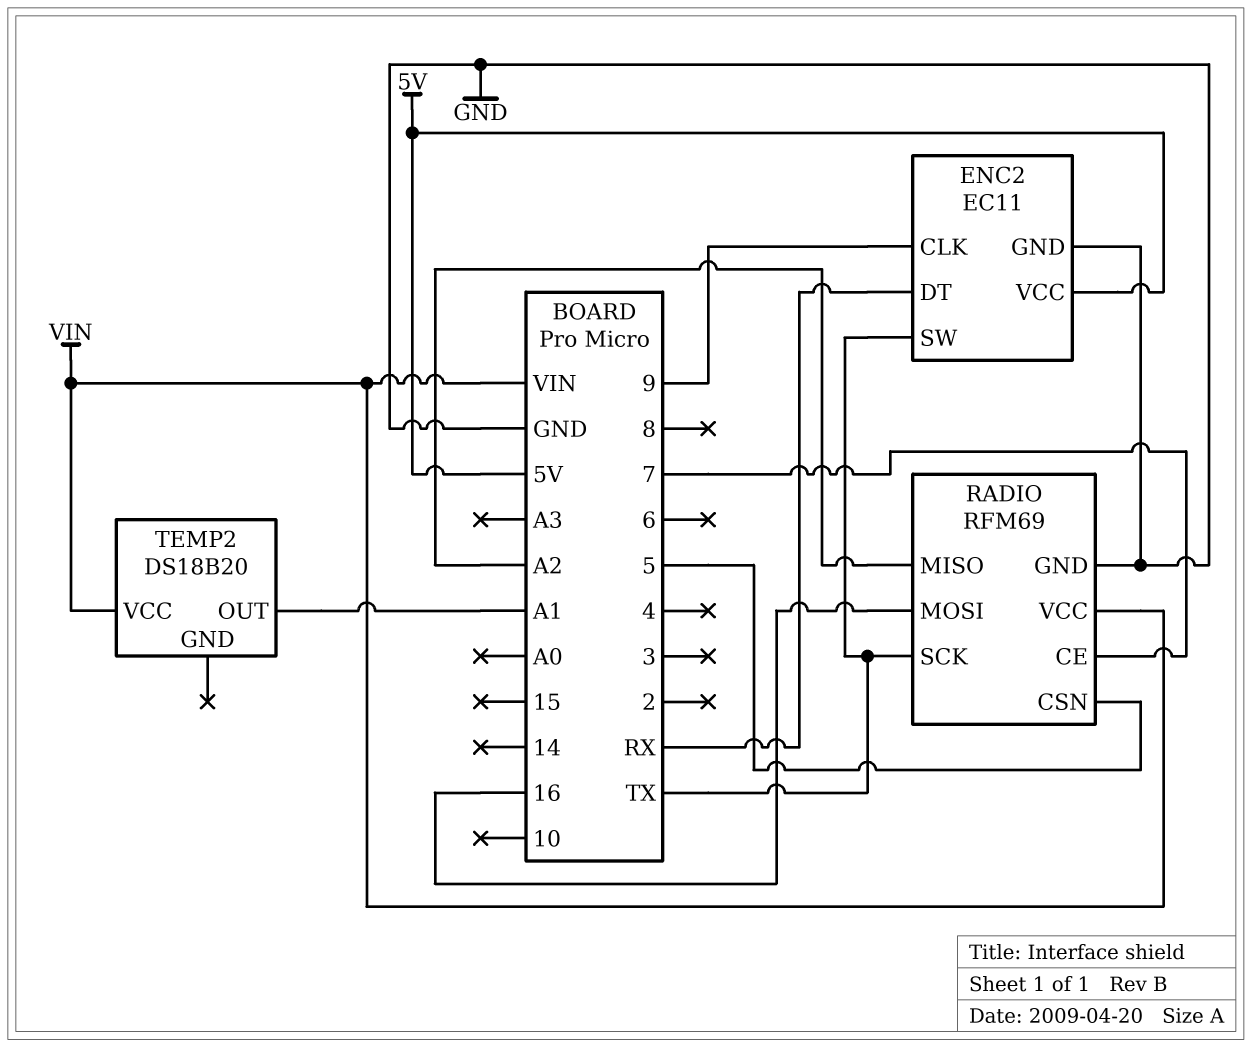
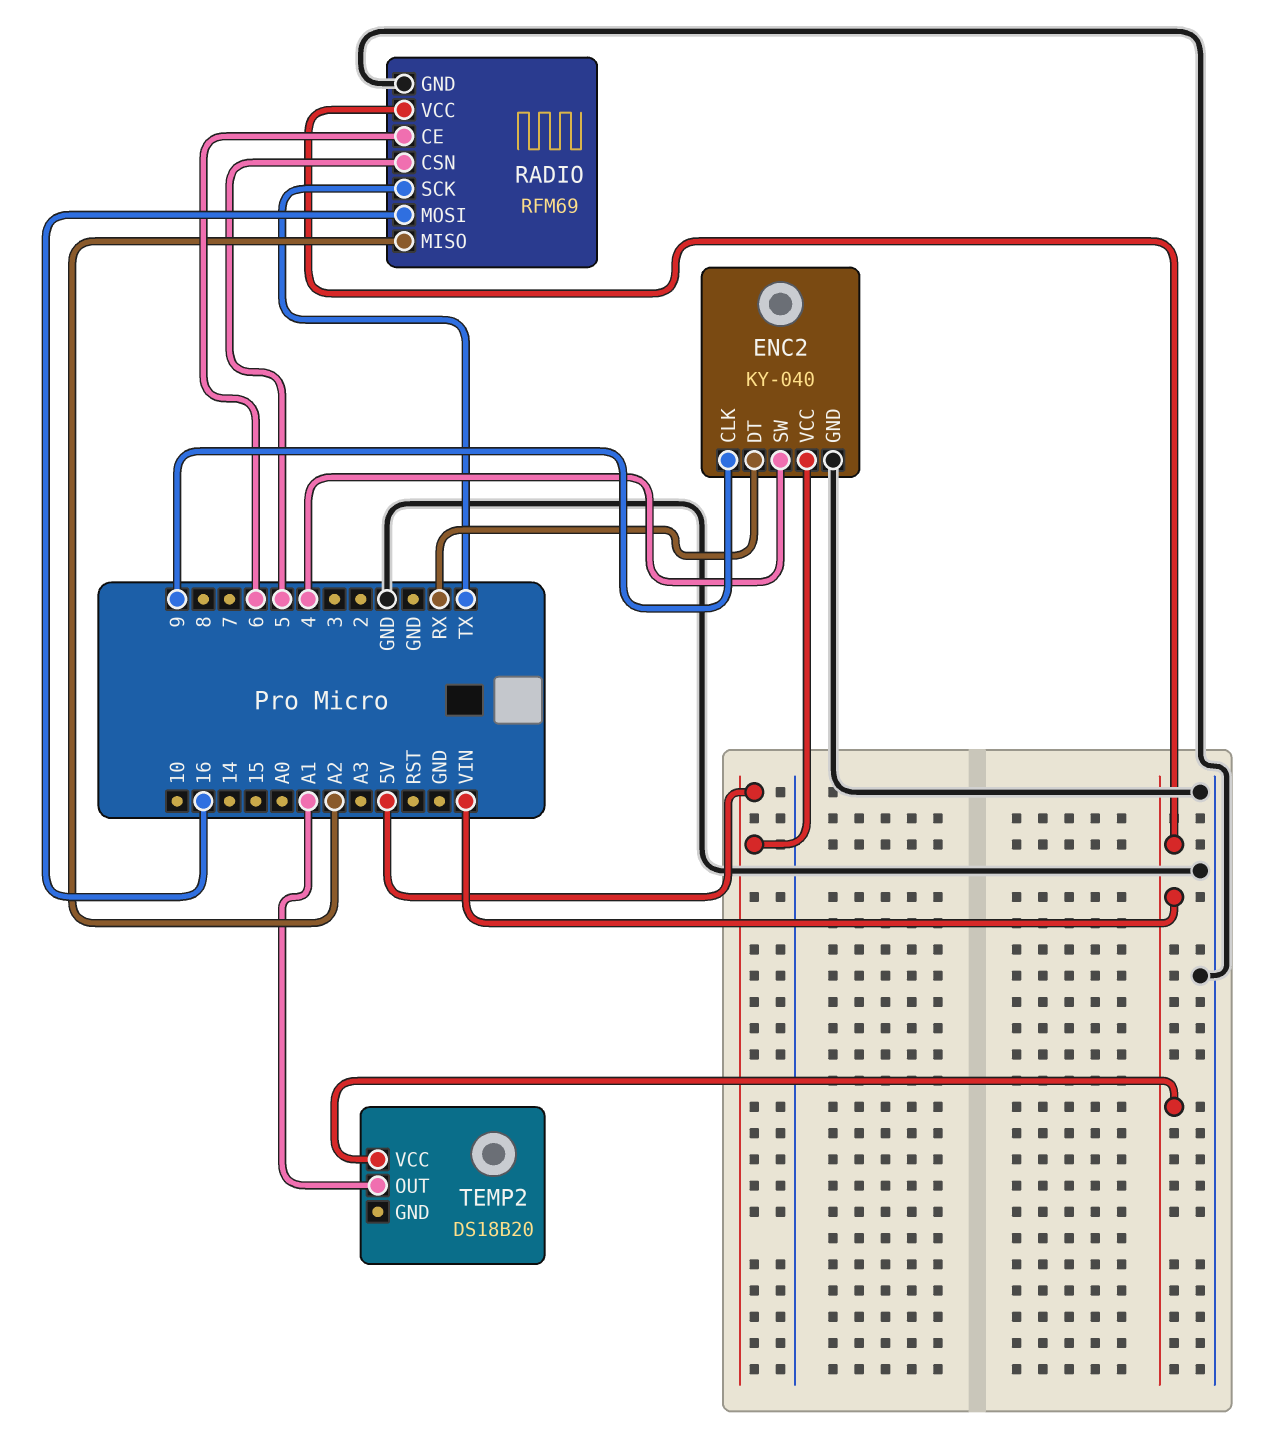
ENC2: EC11 -> KY-040
ENC2 pin SW: TX -> 4
RADIO pin CE: 7 -> 6

